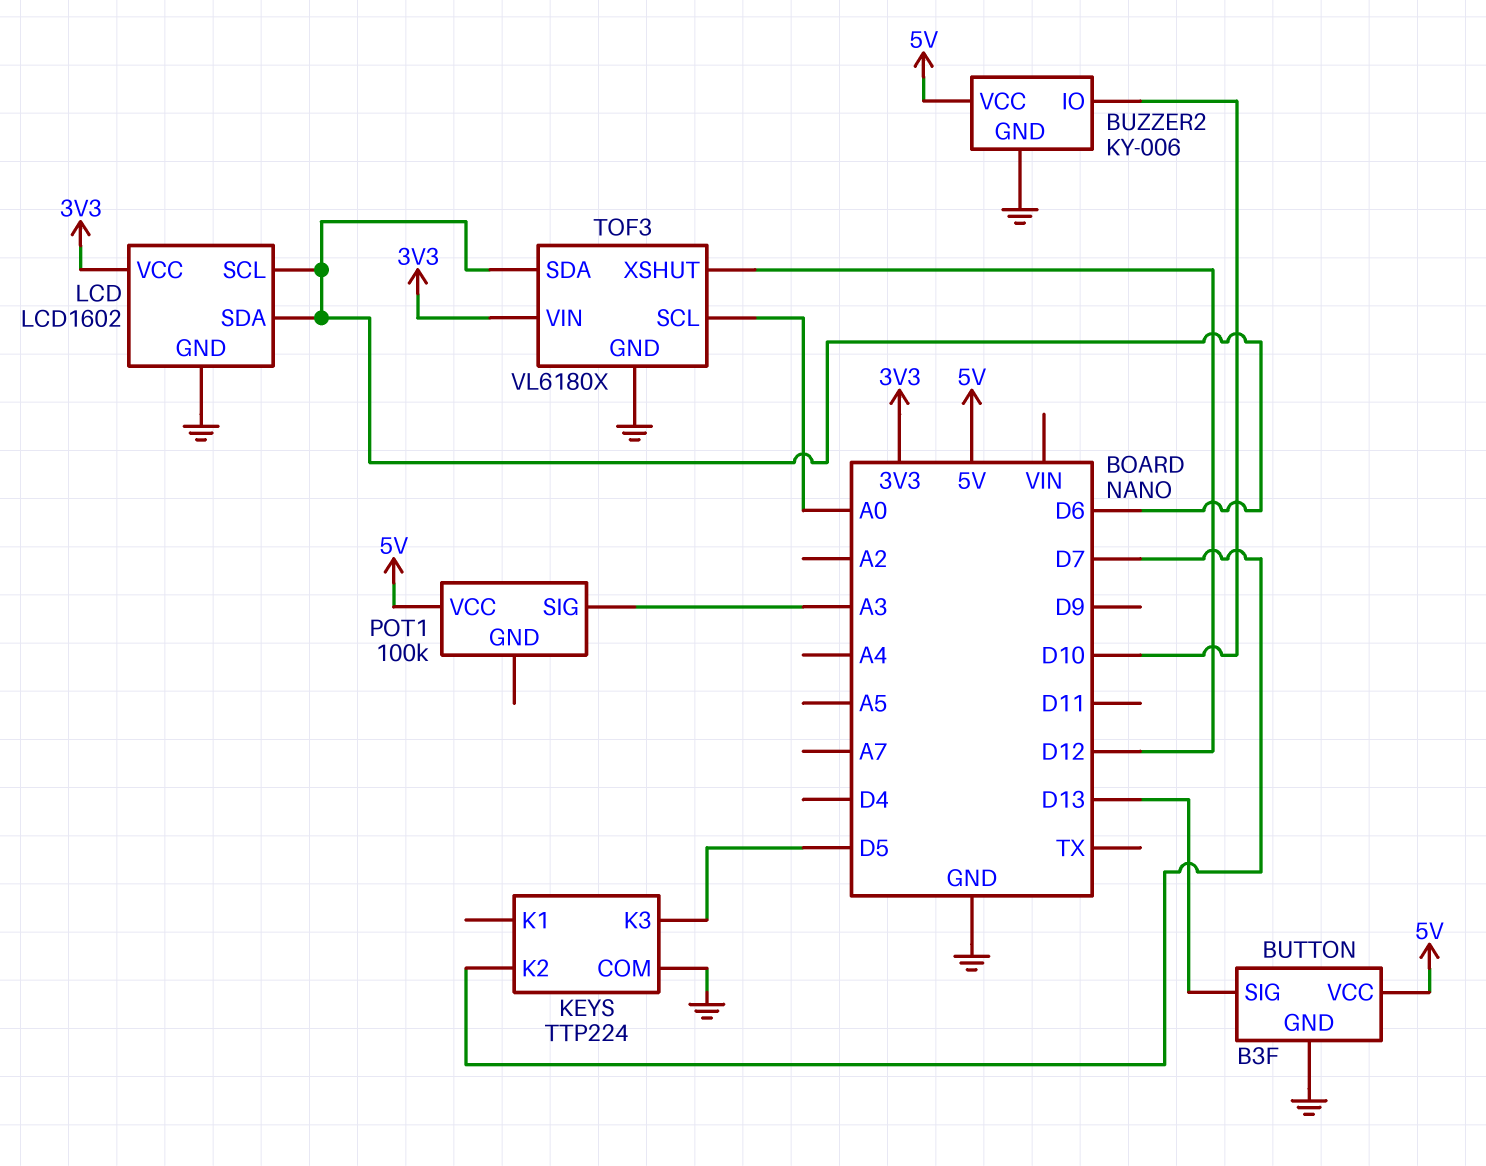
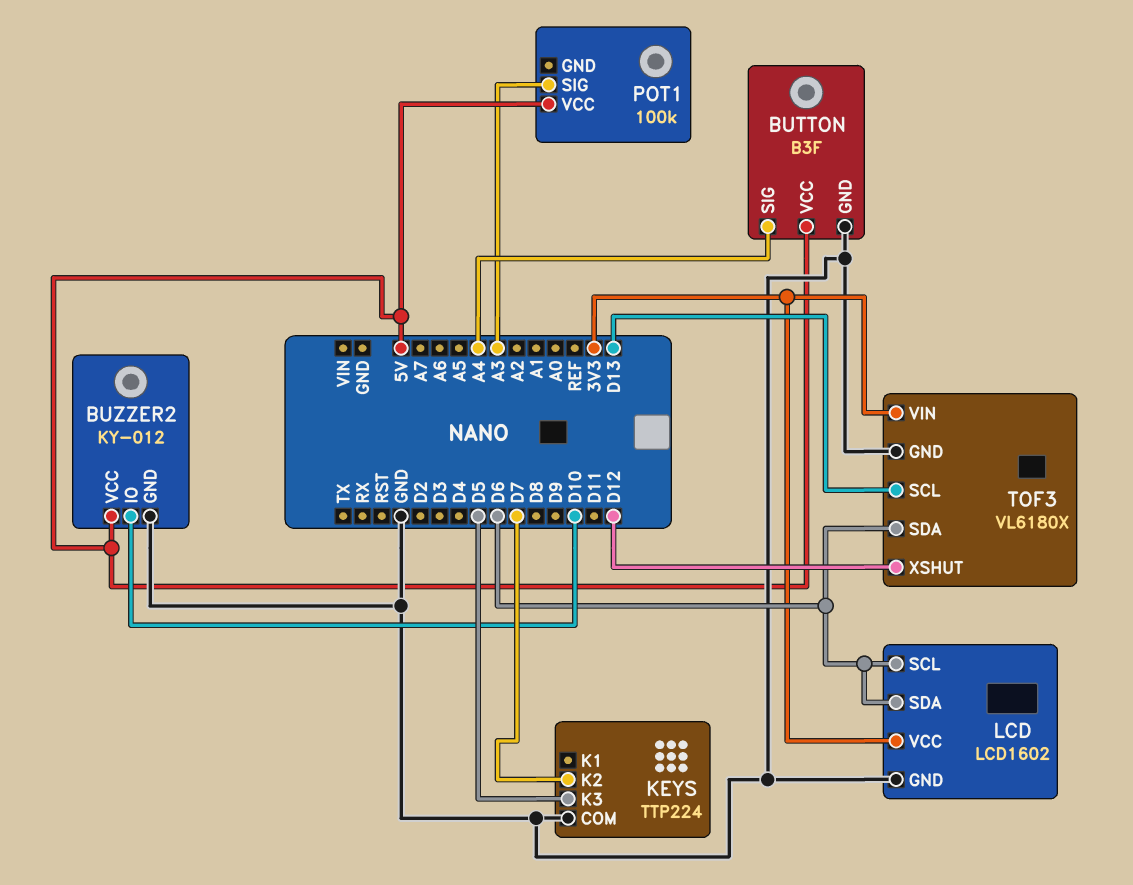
BUTTON pin SIG: D13 -> A4
BUZZER2: KY-006 -> KY-012
TOF3 pin SCL: A0 -> D13

